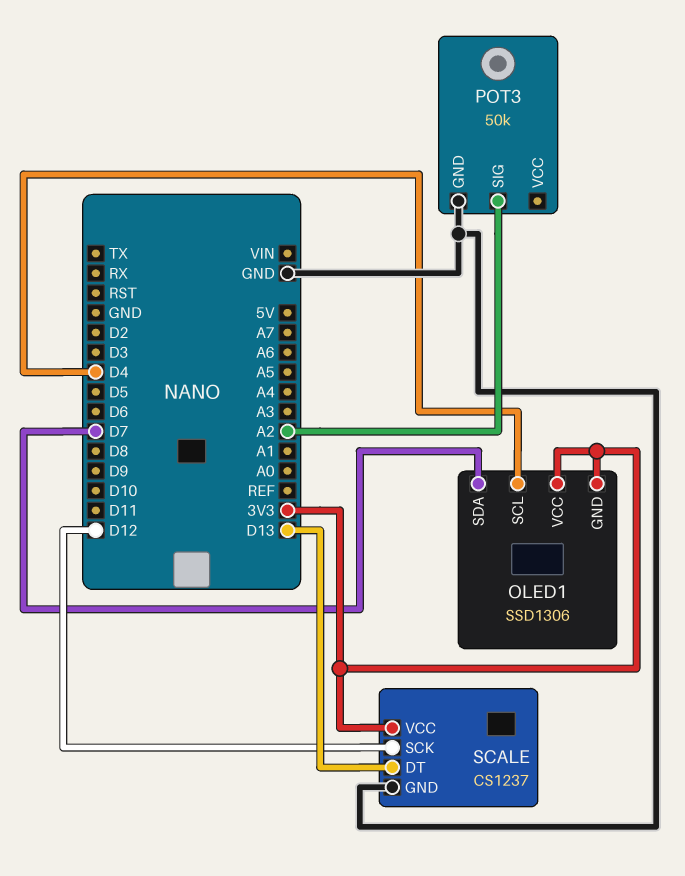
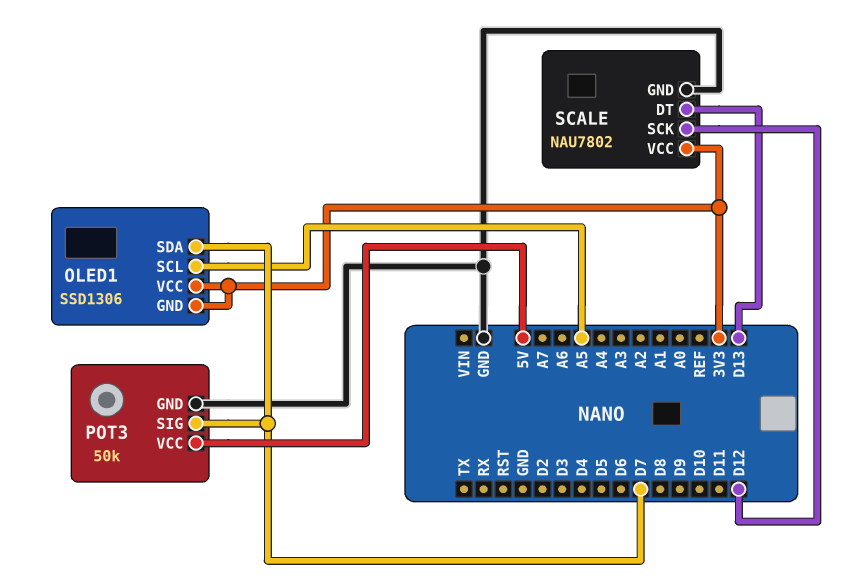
OLED1 pin SCL: D4 -> A5
POT3 pin SIG: A2 -> D7
POT3 pin VCC: none -> 5V
SCALE: CS1237 -> NAU7802

